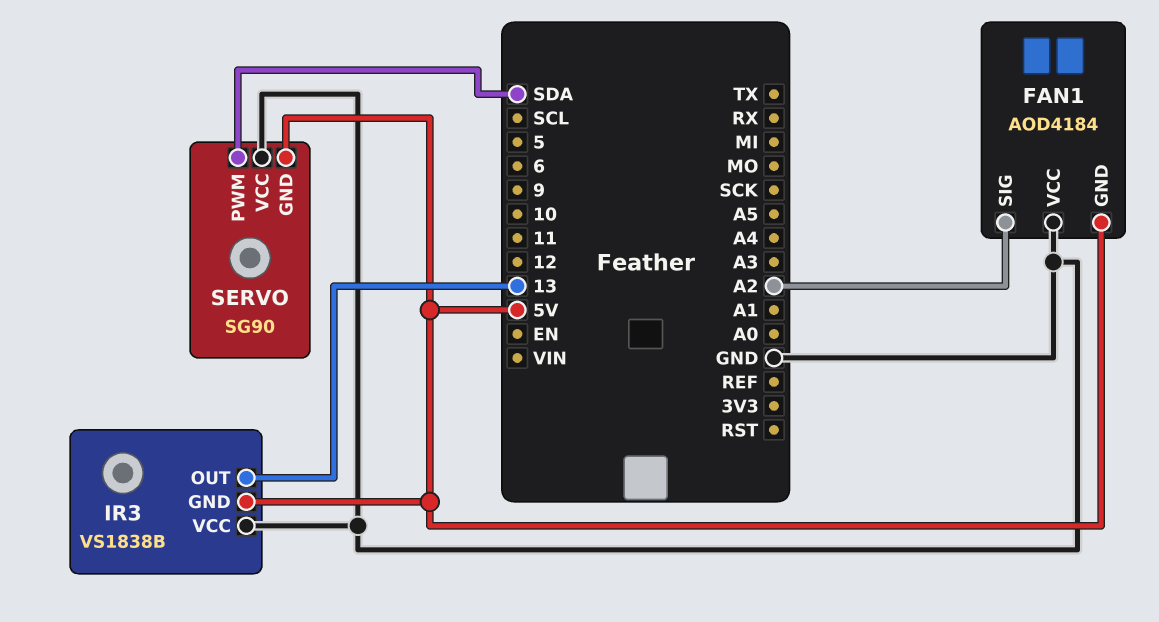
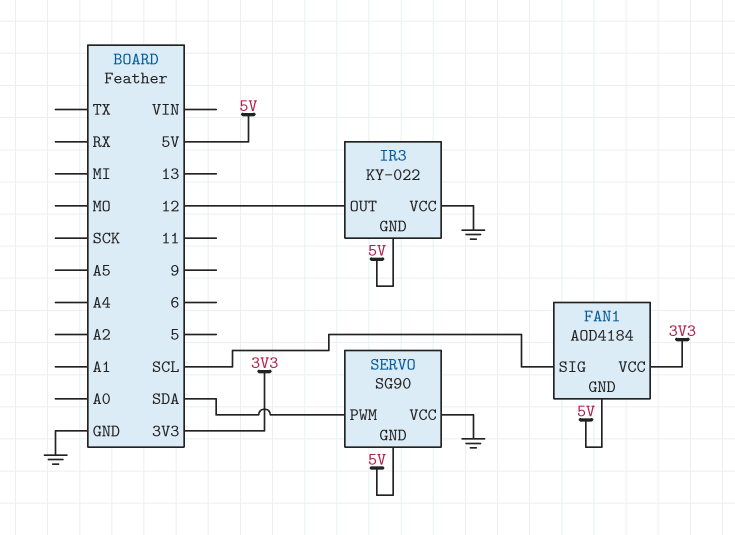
FAN1 pin SIG: A2 -> SCL
FAN1 pin VCC: GND -> 3V3
IR3: VS1838B -> KY-022
IR3 pin OUT: 13 -> 12

